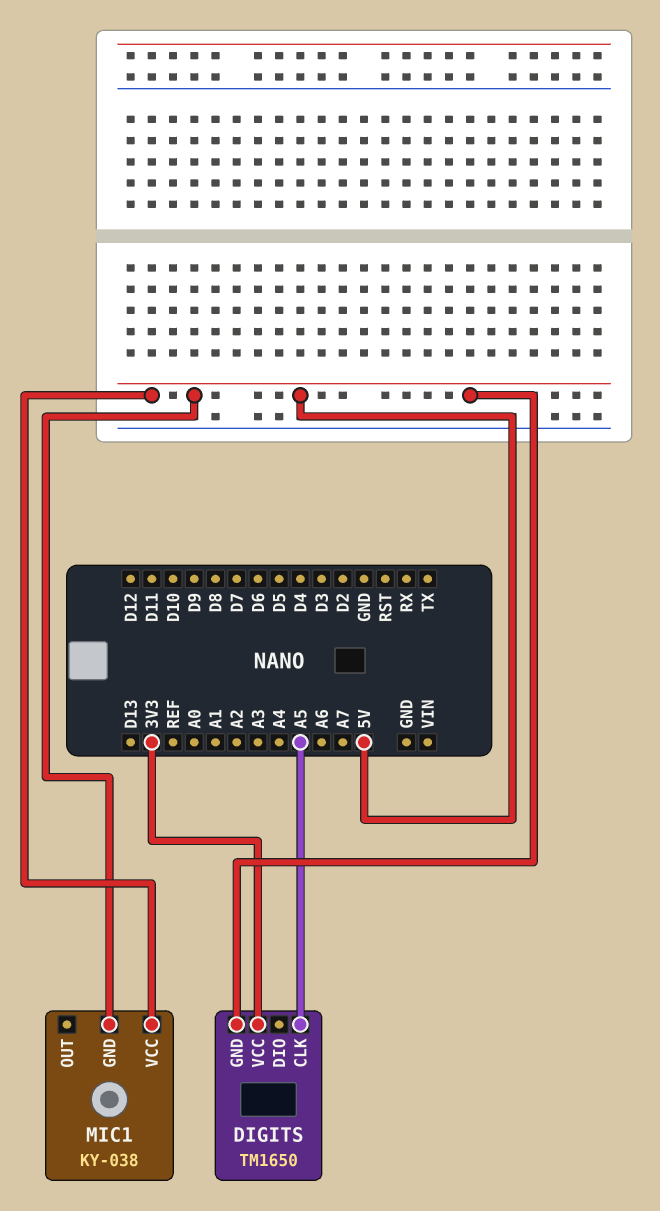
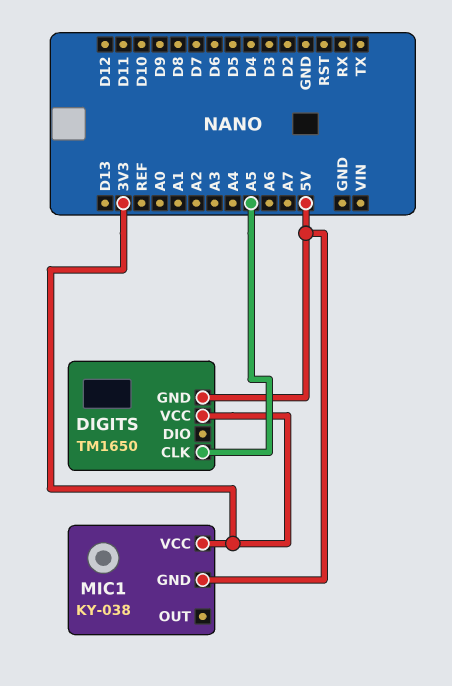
MIC1 pin VCC: 5V -> 3V3

